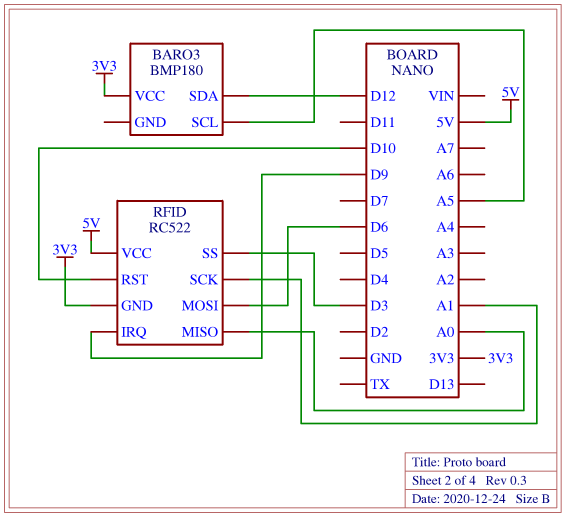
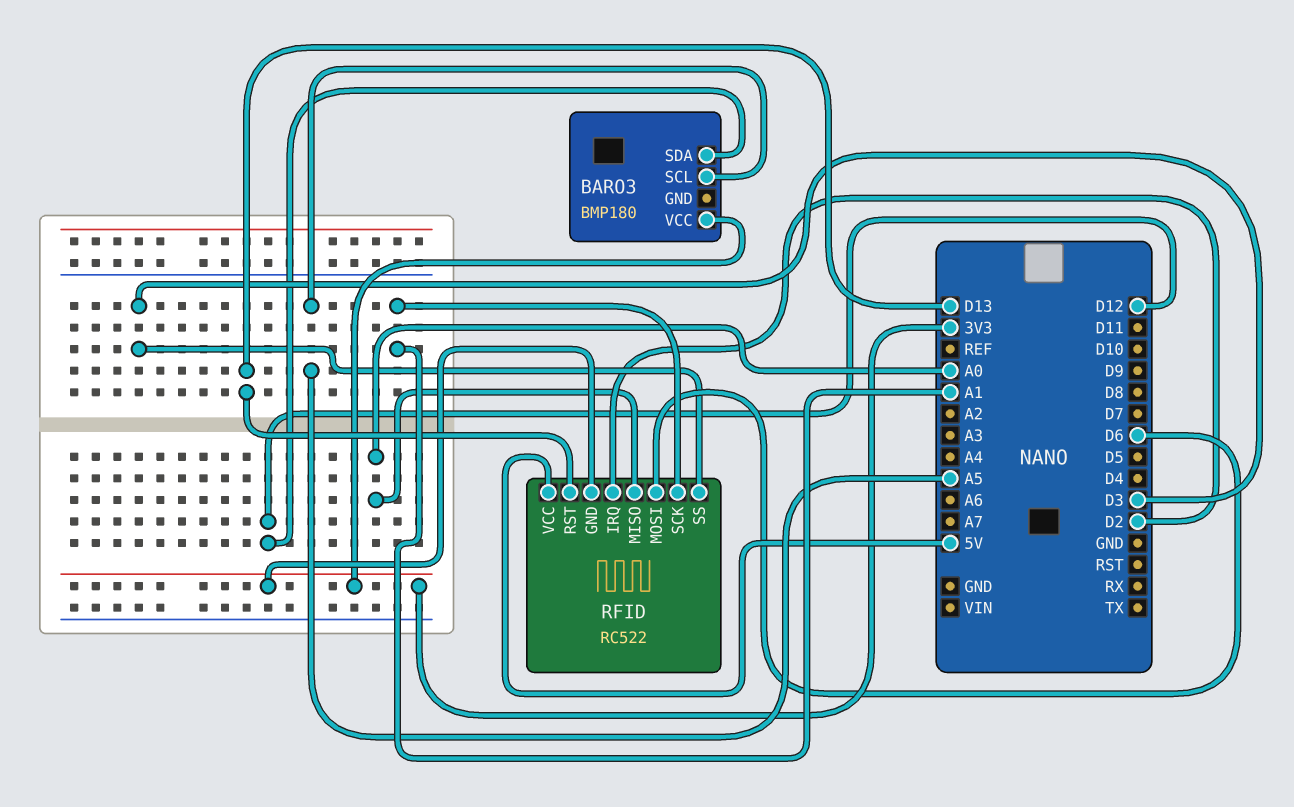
RFID pin IRQ: D9 -> D2
RFID pin RST: D10 -> D13

